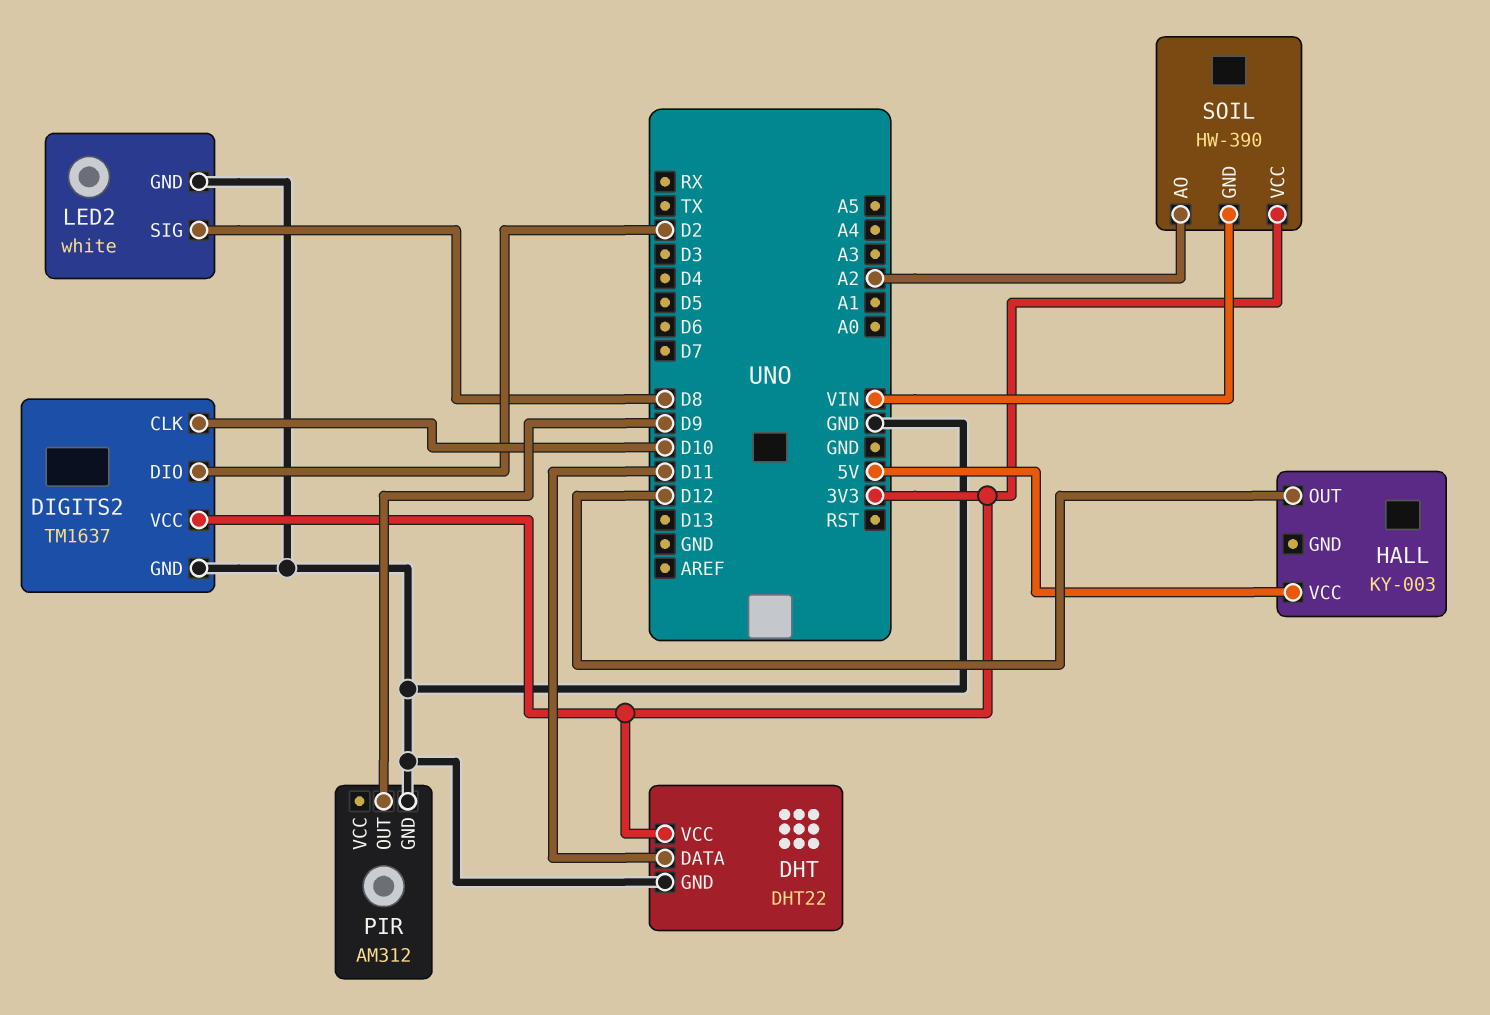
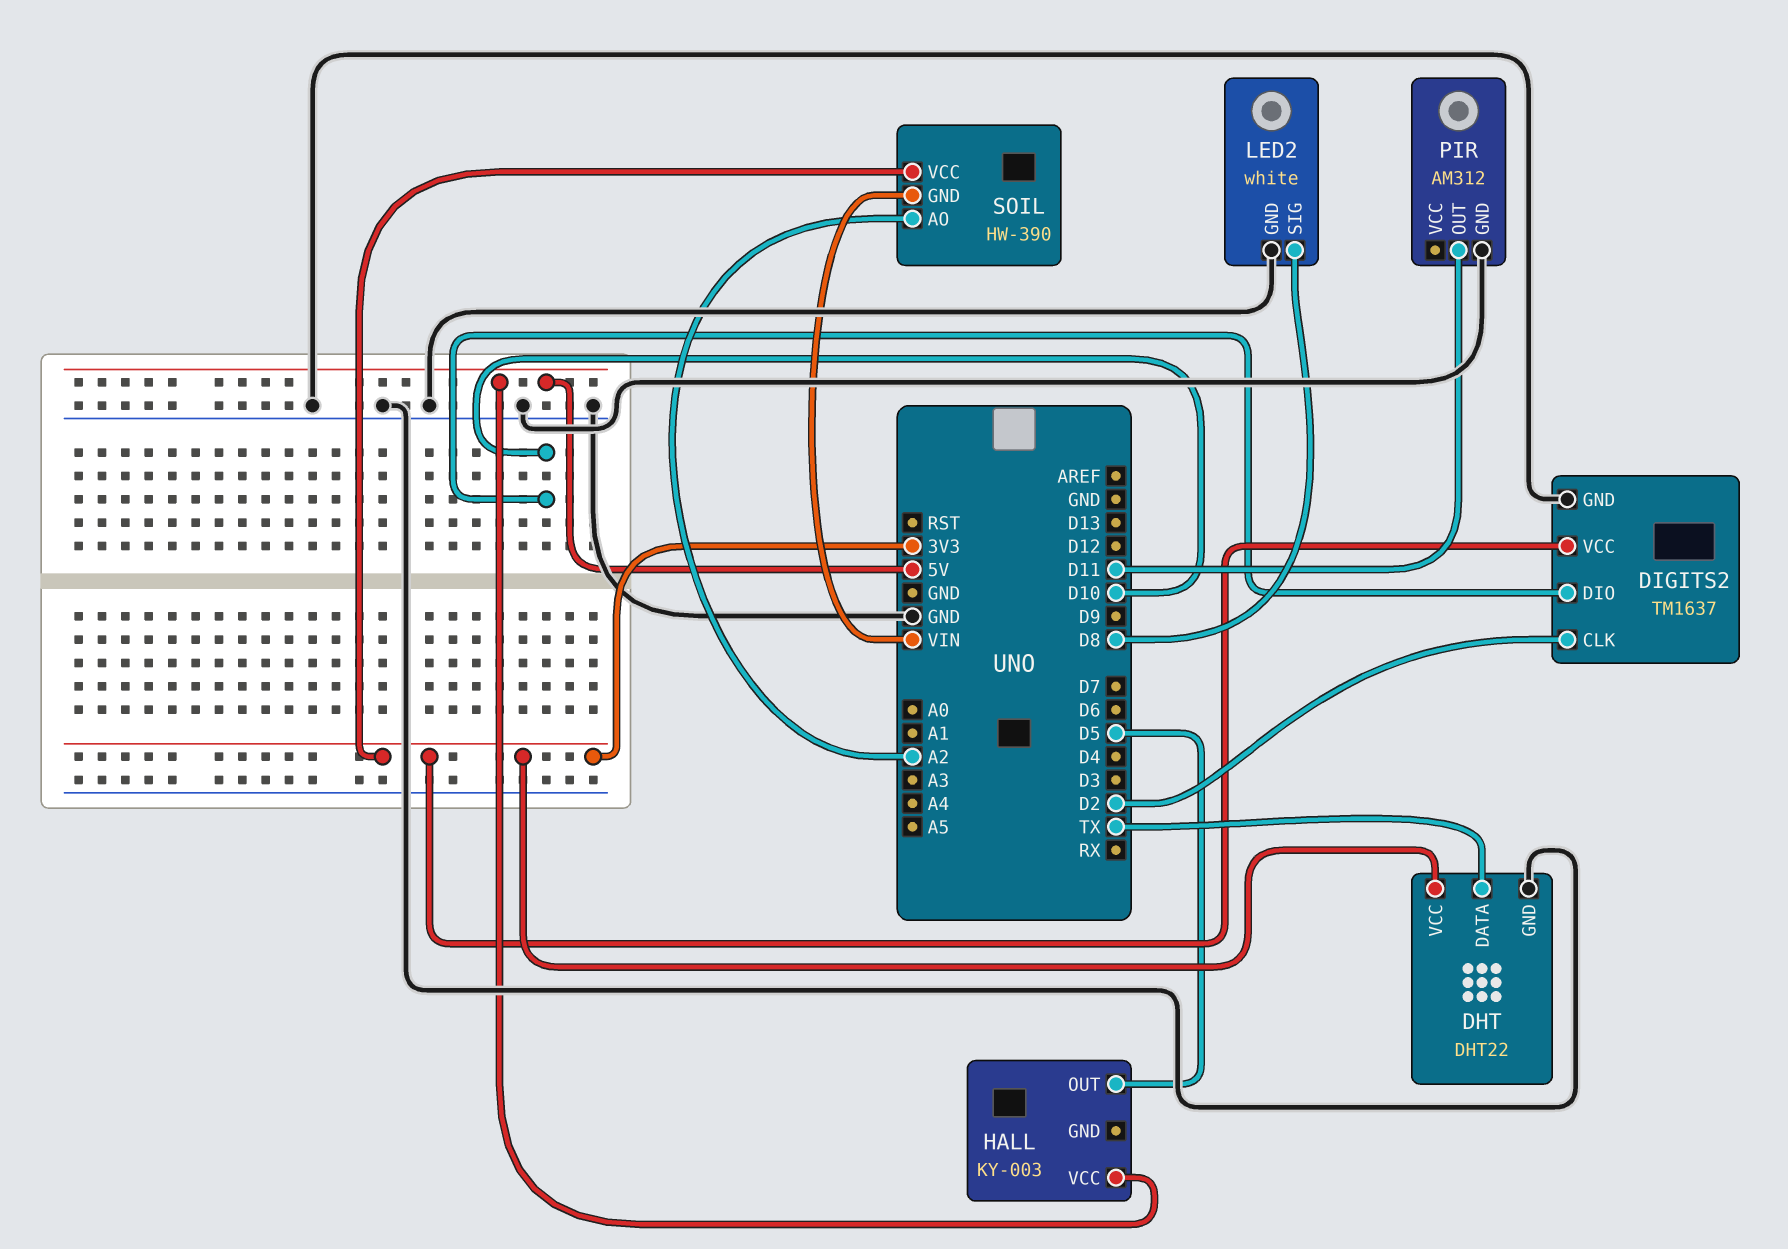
DHT pin DATA: D11 -> TX
DIGITS2 pin CLK: D10 -> D2
DIGITS2 pin DIO: D2 -> D10
HALL pin OUT: D12 -> D5
PIR pin OUT: D9 -> D11

